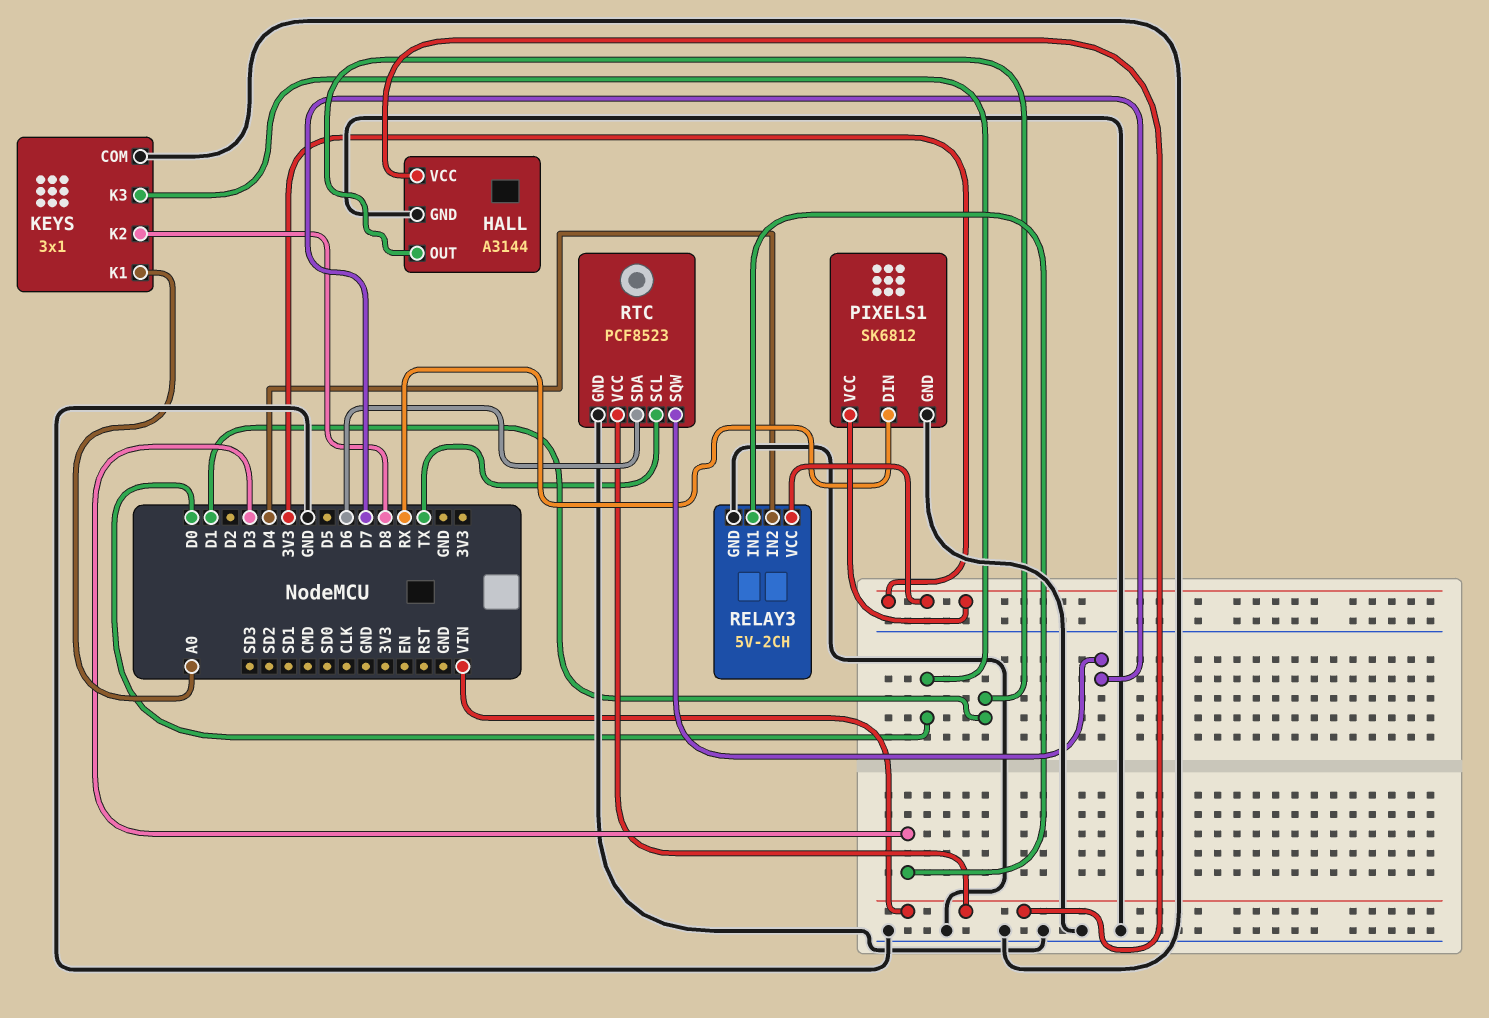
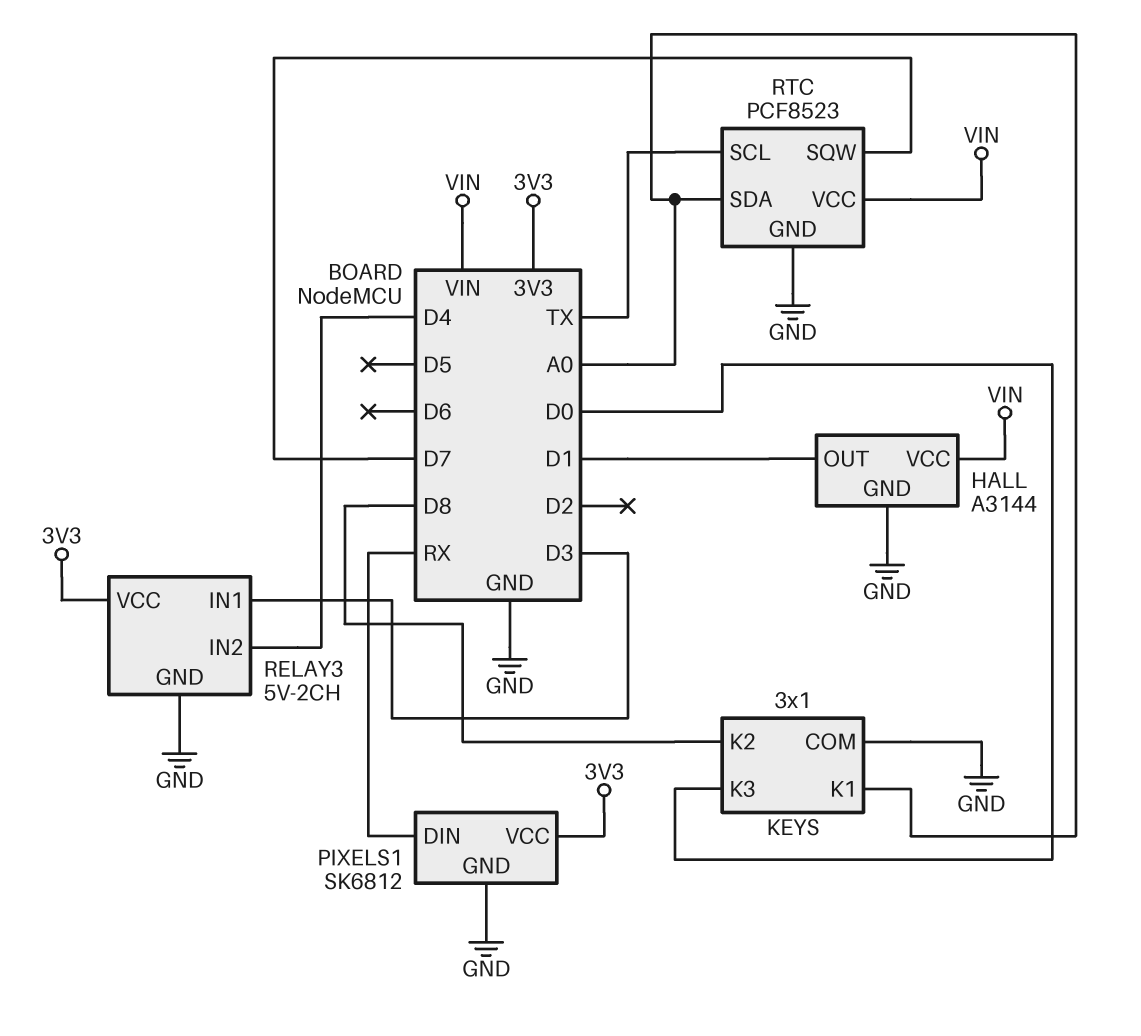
RTC pin SDA: D6 -> A0

